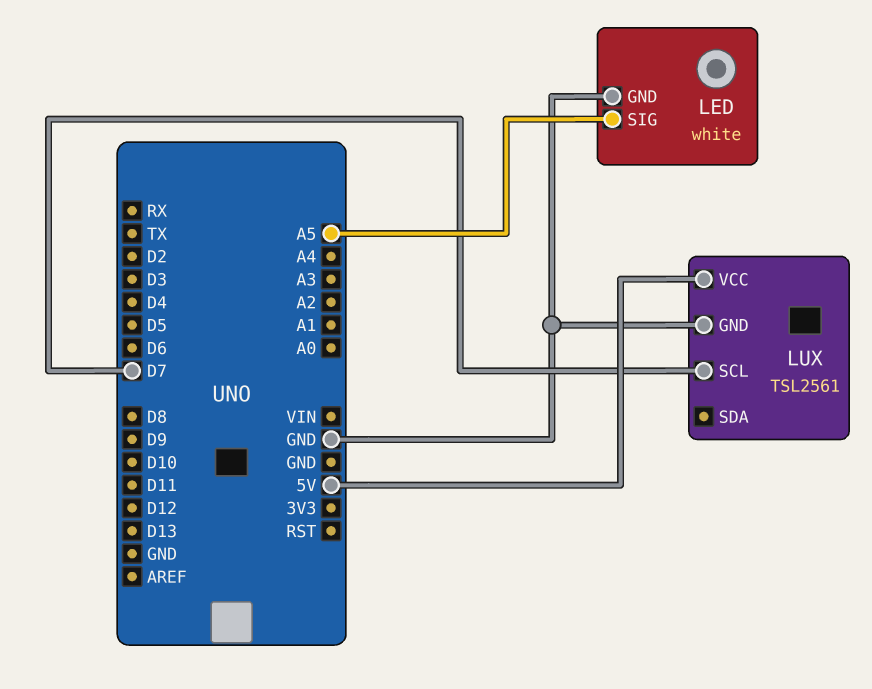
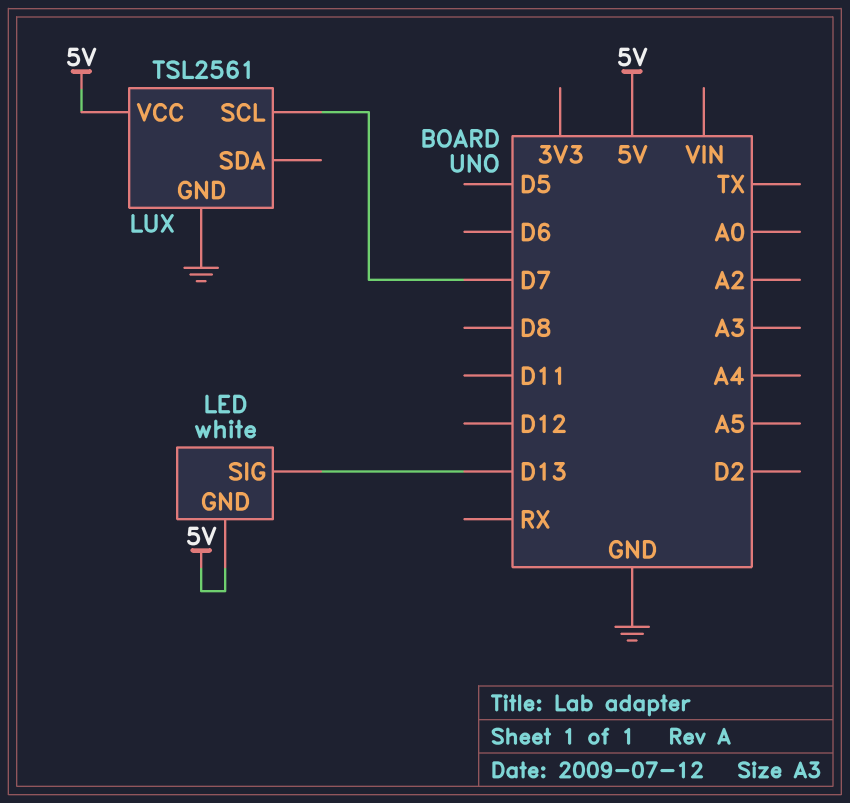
LED pin GND: GND -> 5V
LED pin SIG: A5 -> D13

